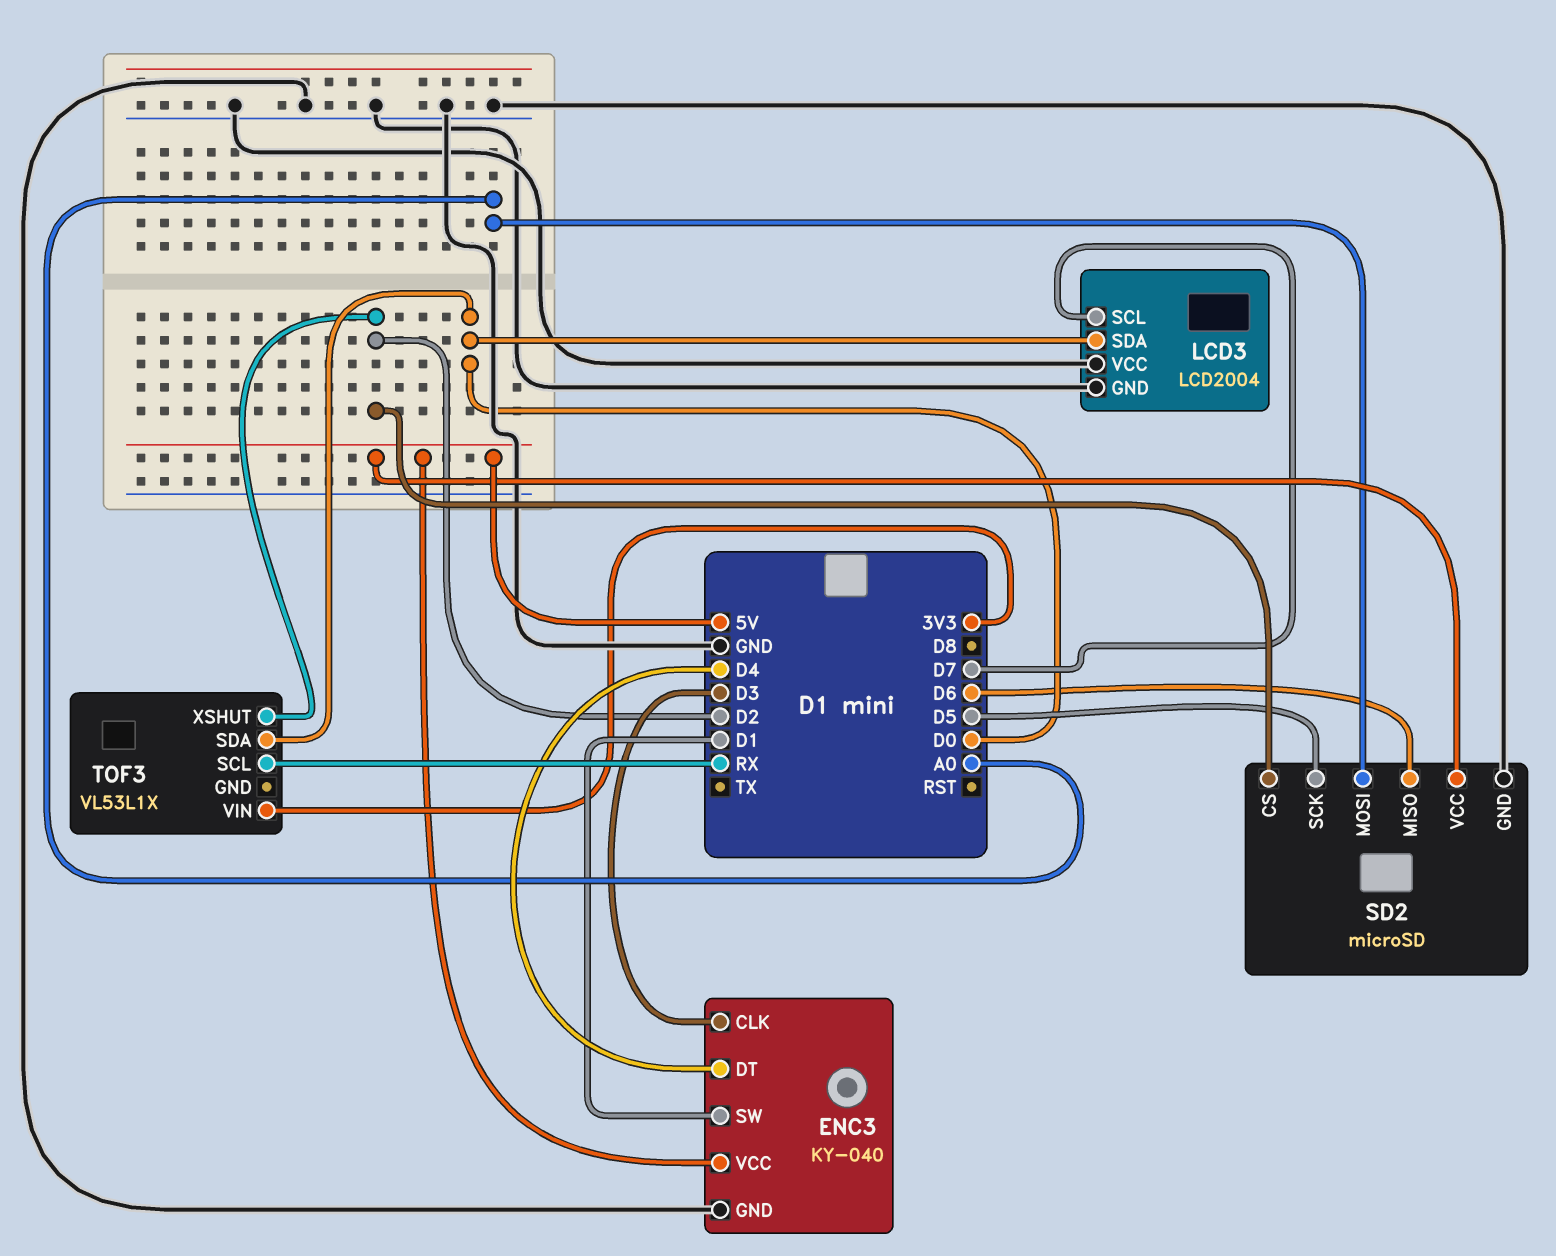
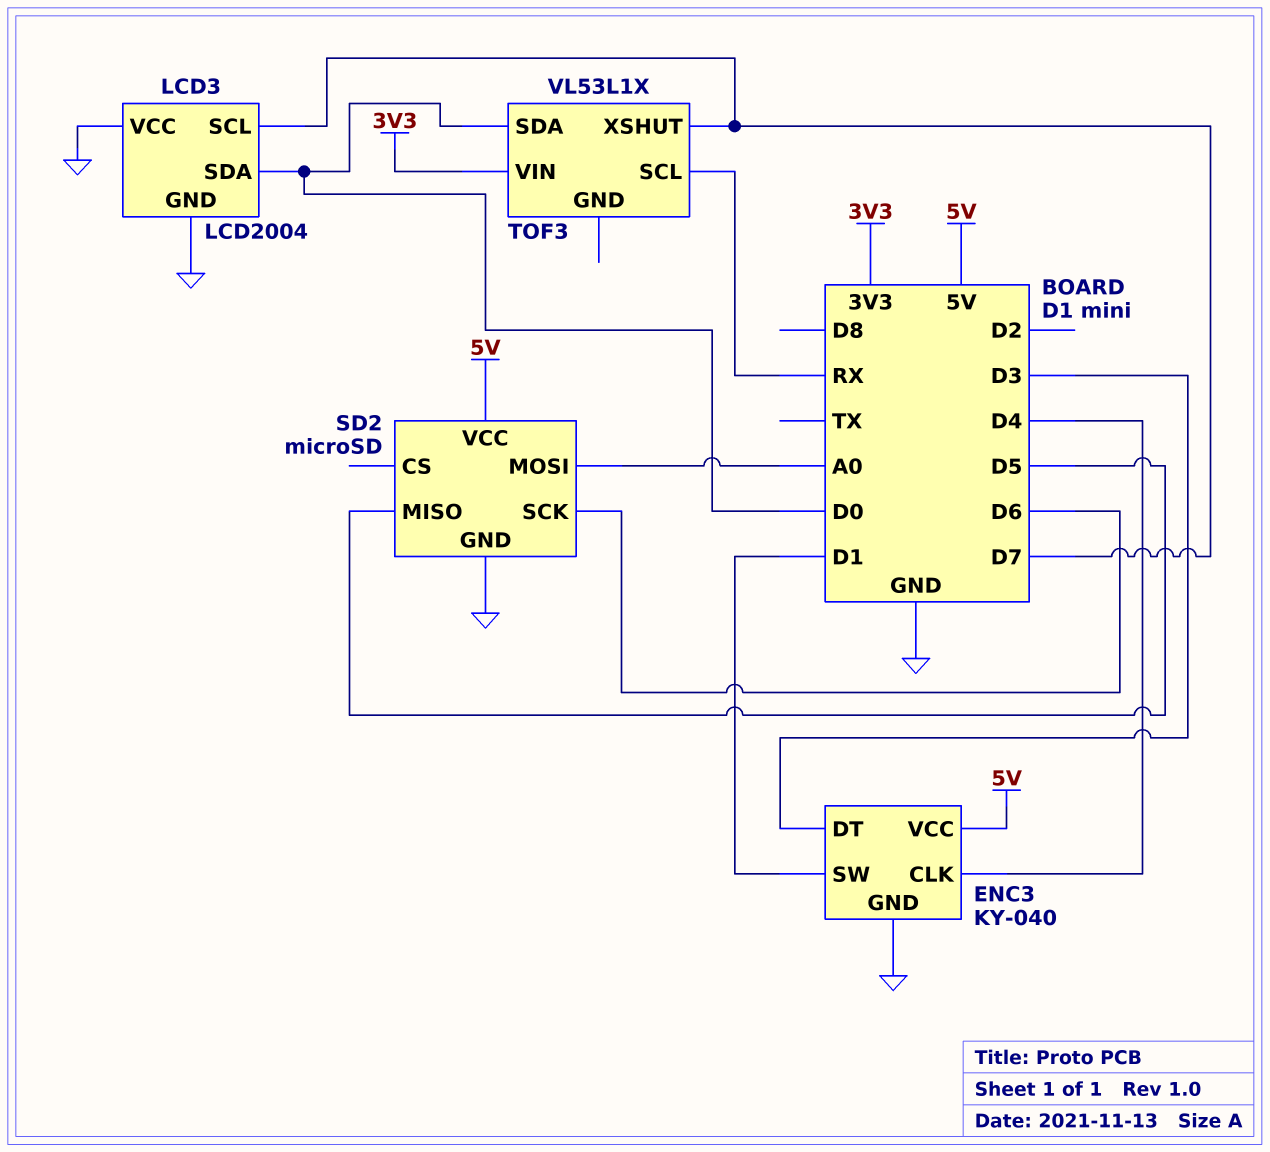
ENC3 pin CLK: D3 -> D4
ENC3 pin DT: D4 -> D3
SD2 pin CS: D2 -> none
SD2 pin MISO: D6 -> D5
SD2 pin SCK: D5 -> D6
TOF3 pin XSHUT: D2 -> D7

